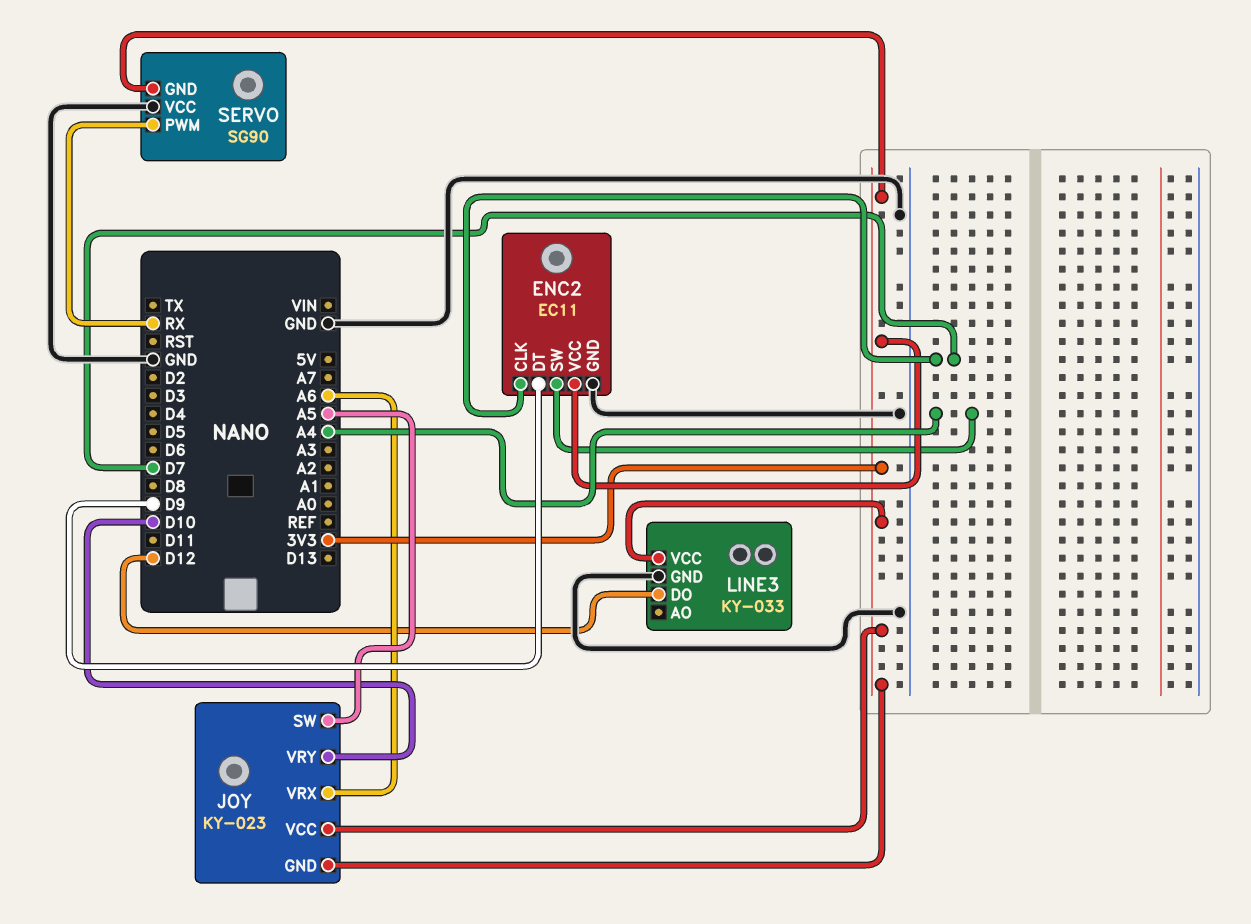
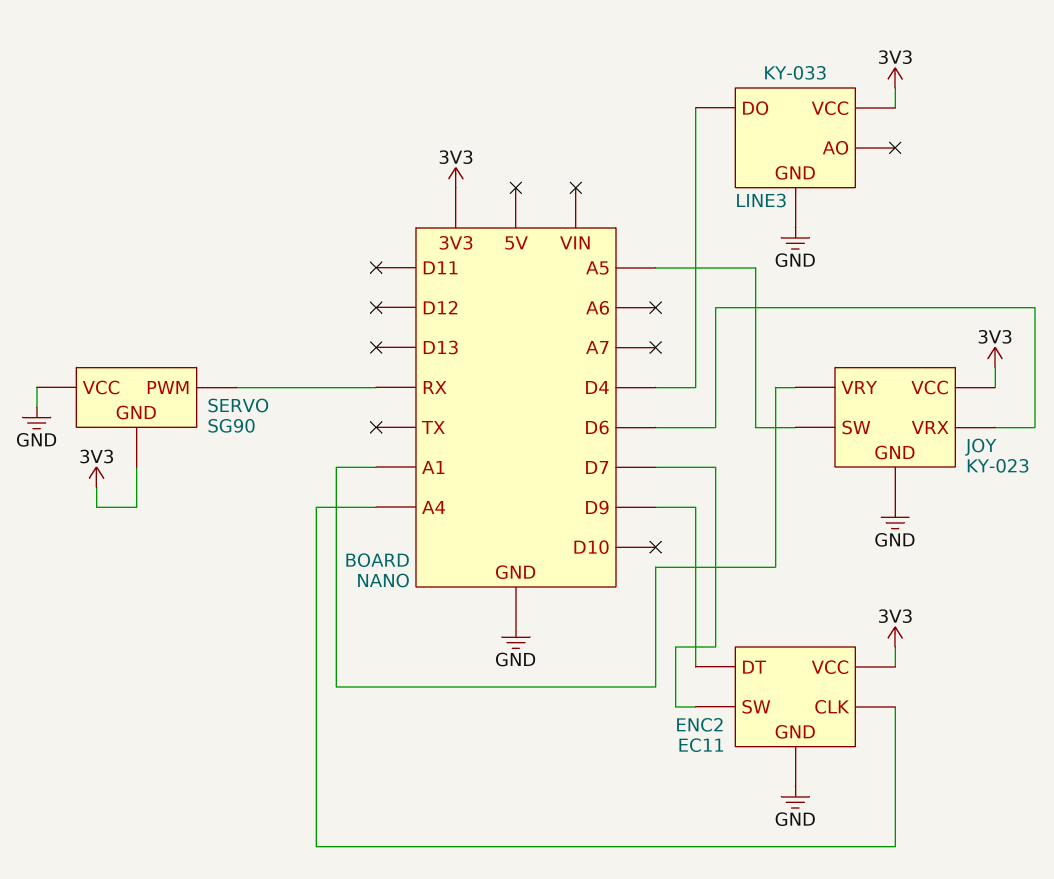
ENC2 pin CLK: D7 -> A4
ENC2 pin SW: A4 -> D7
JOY pin GND: 3V3 -> GND
JOY pin VRX: A6 -> D6
JOY pin VRY: D10 -> A1
LINE3 pin DO: D12 -> D4

